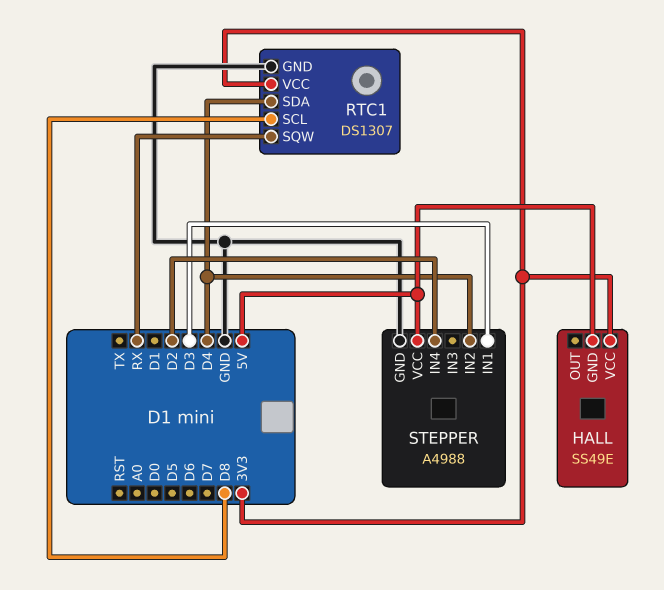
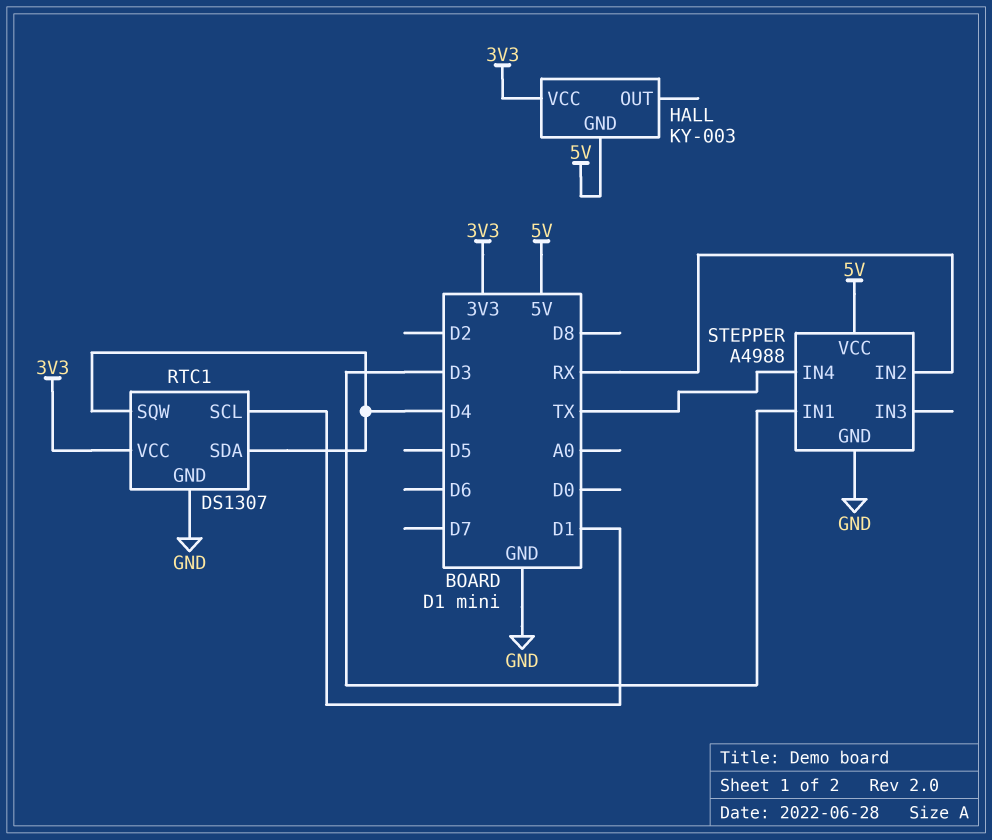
HALL: SS49E -> KY-003
RTC1 pin SCL: D8 -> D1
RTC1 pin SQW: RX -> D4
STEPPER pin IN2: D4 -> RX
STEPPER pin IN4: D2 -> TX

